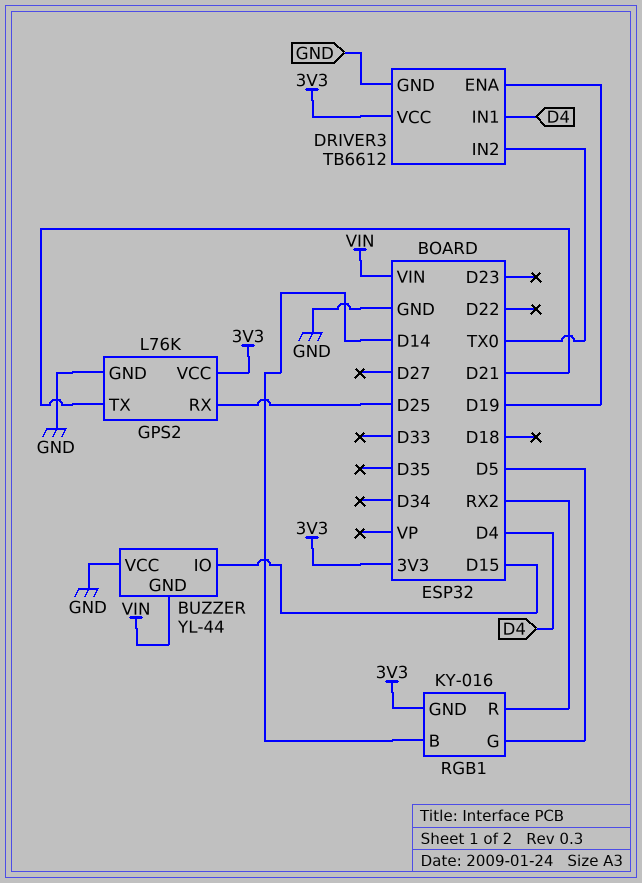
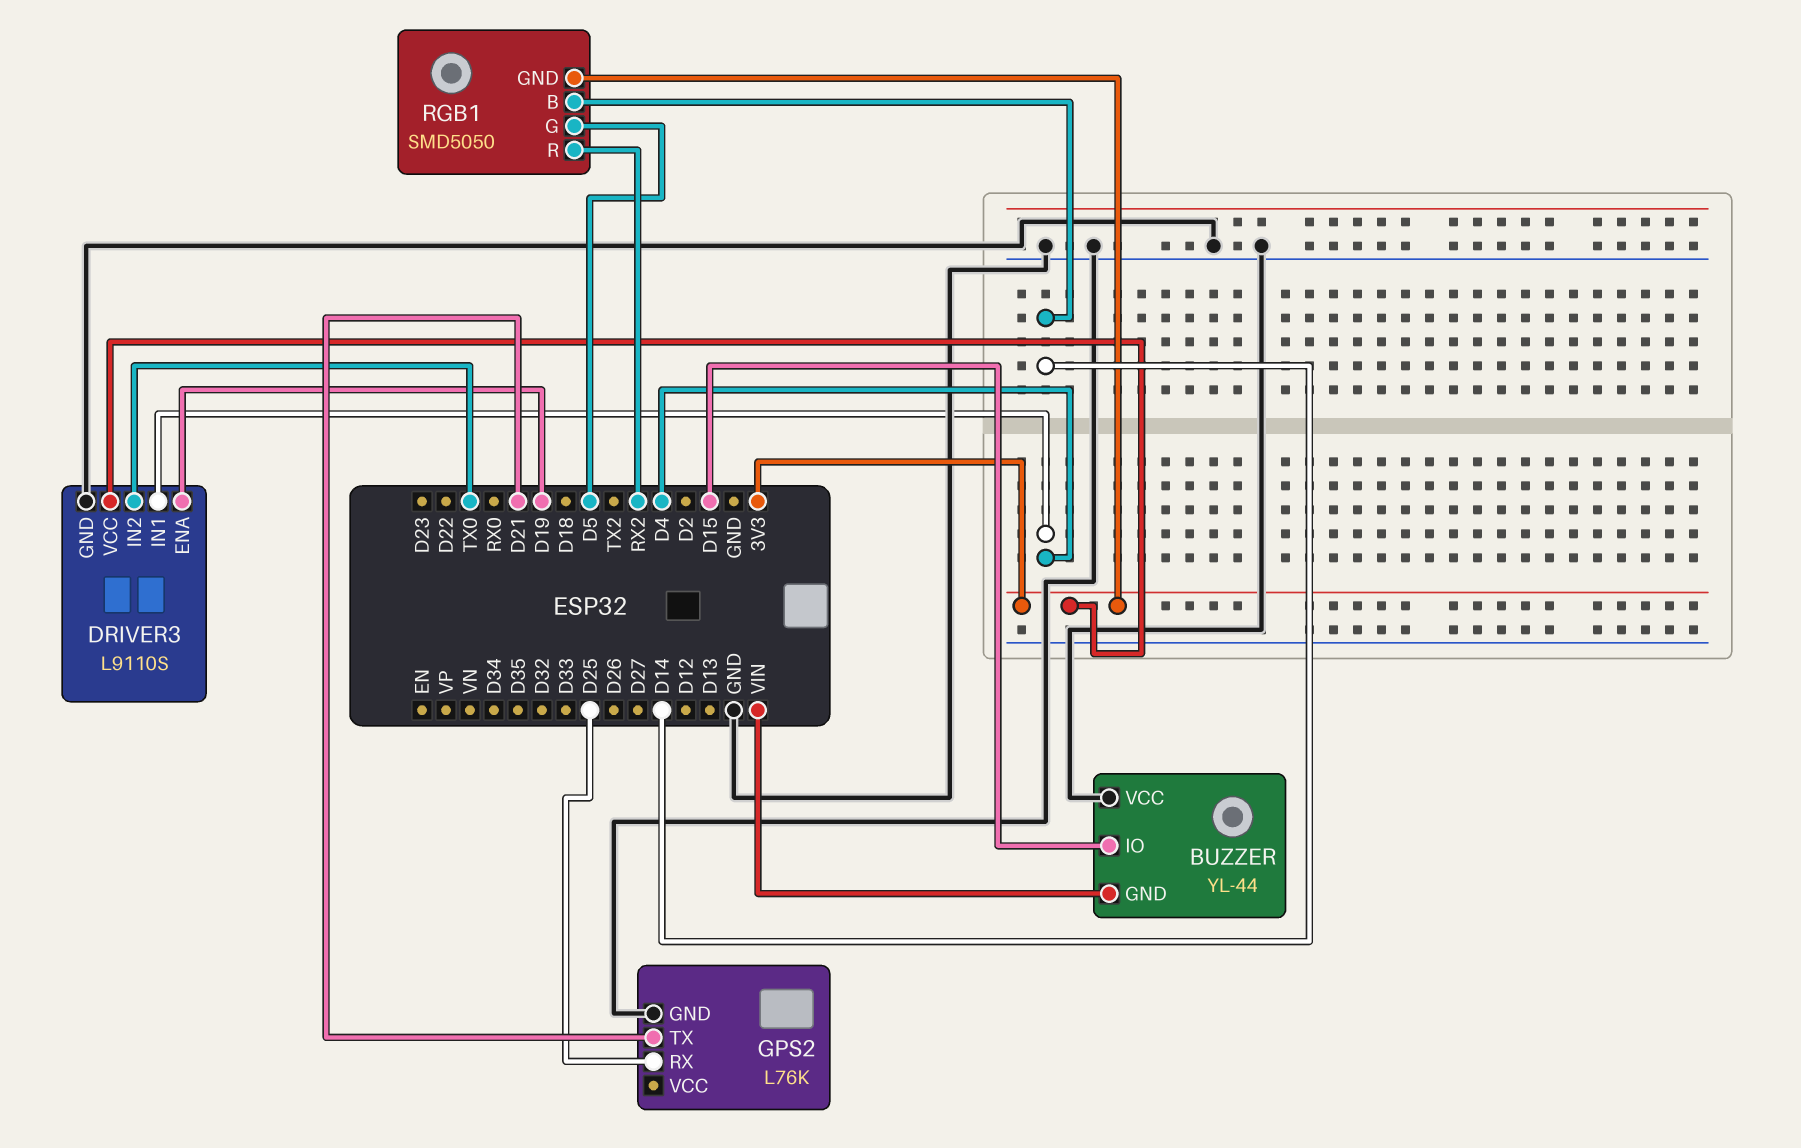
DRIVER3: TB6612 -> L9110S
GPS2 pin VCC: 3V3 -> none
RGB1: KY-016 -> SMD5050

